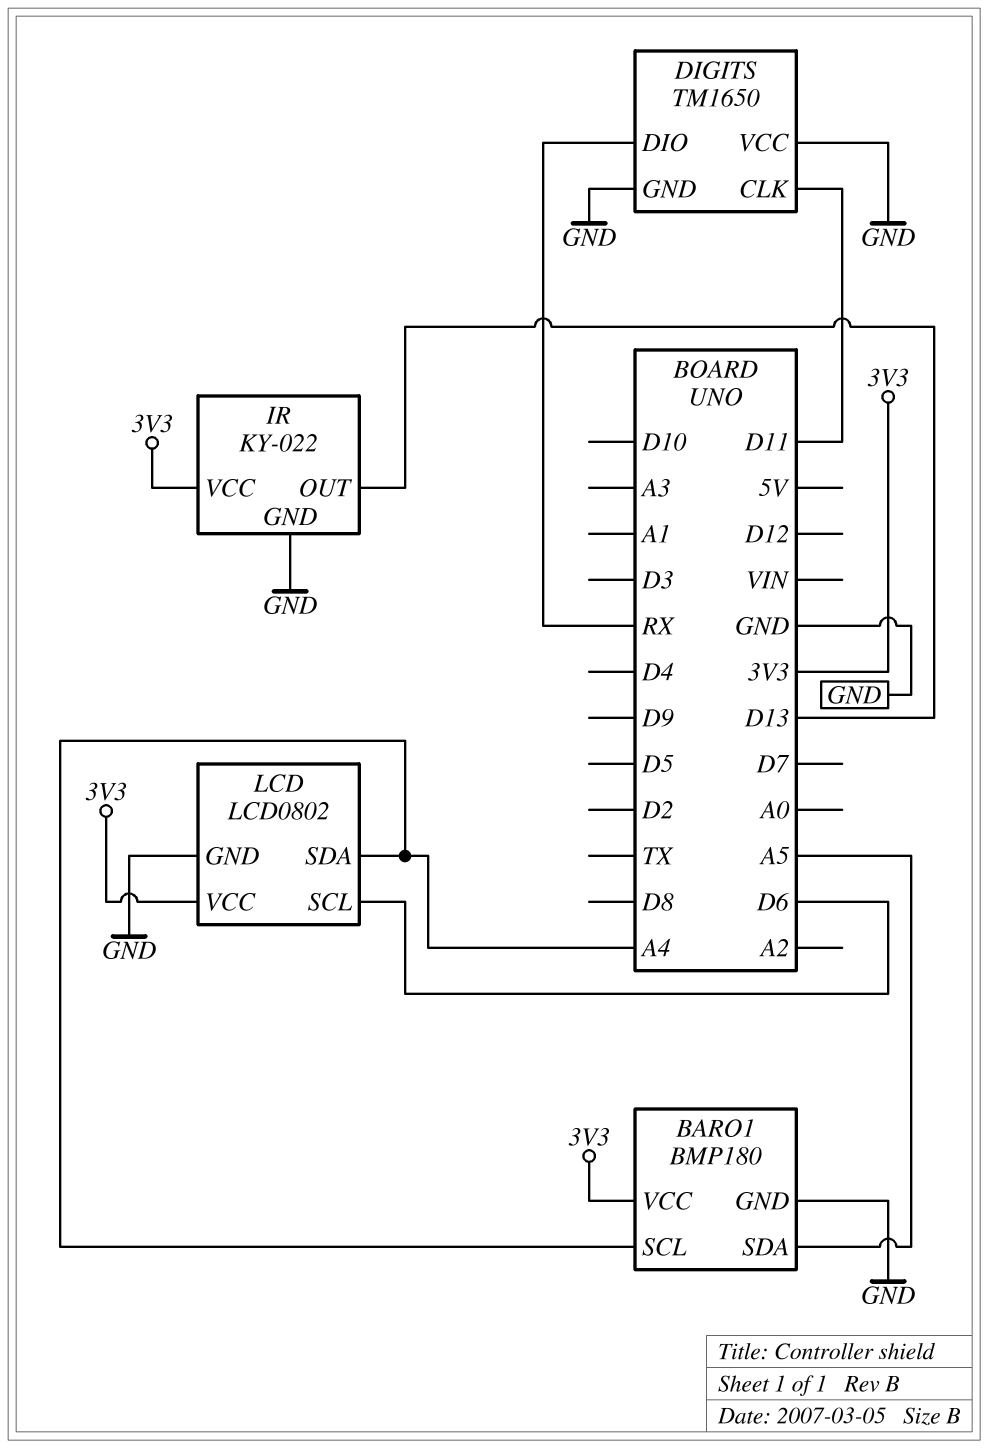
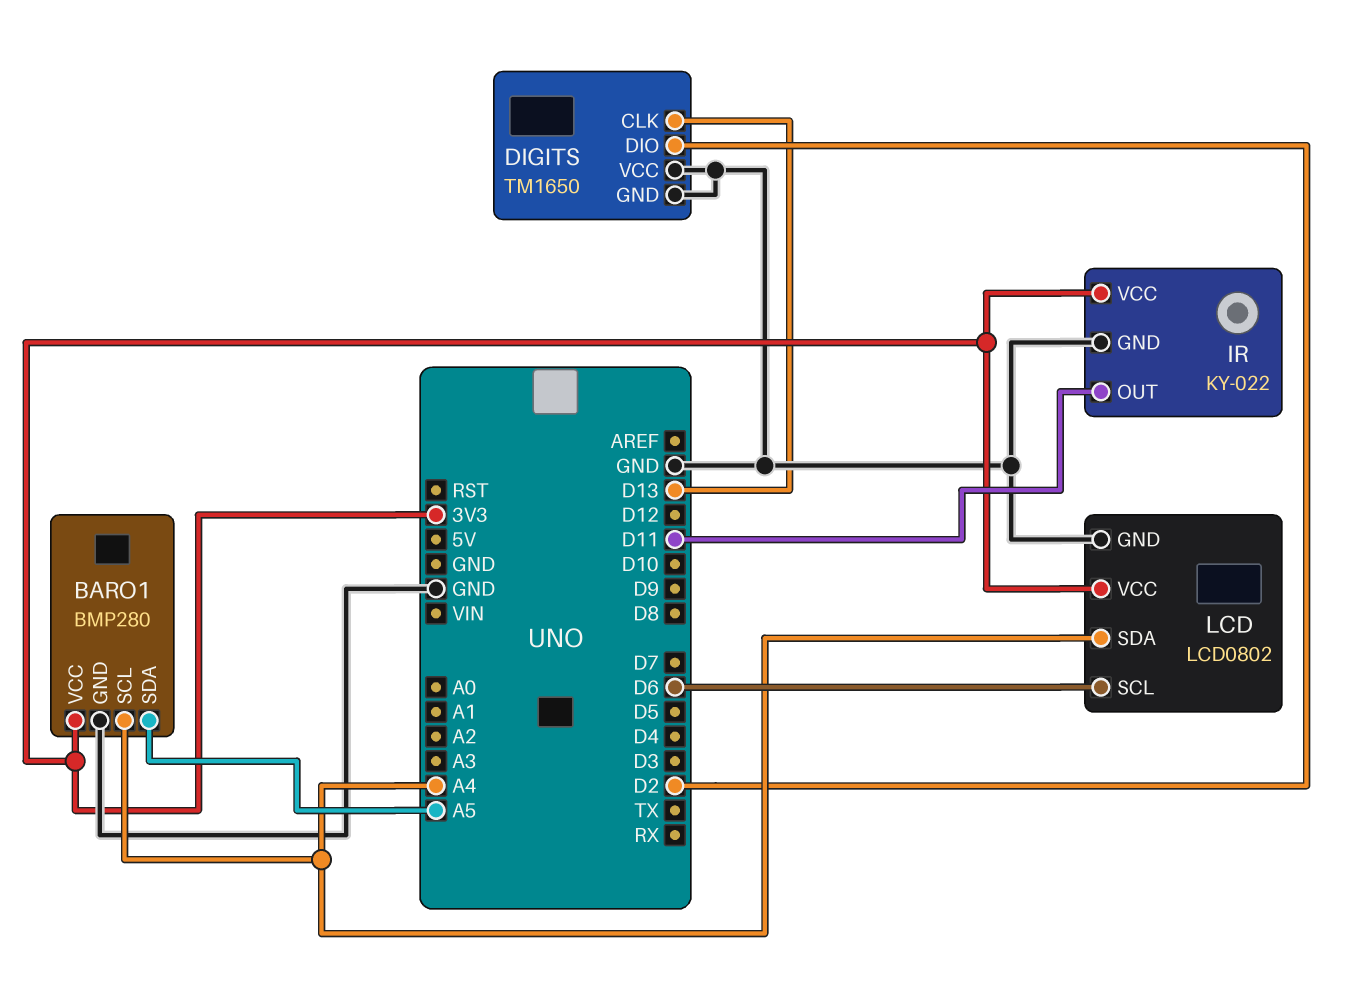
BARO1: BMP180 -> BMP280
DIGITS pin CLK: D11 -> D13
DIGITS pin DIO: RX -> D2
IR pin OUT: D13 -> D11

